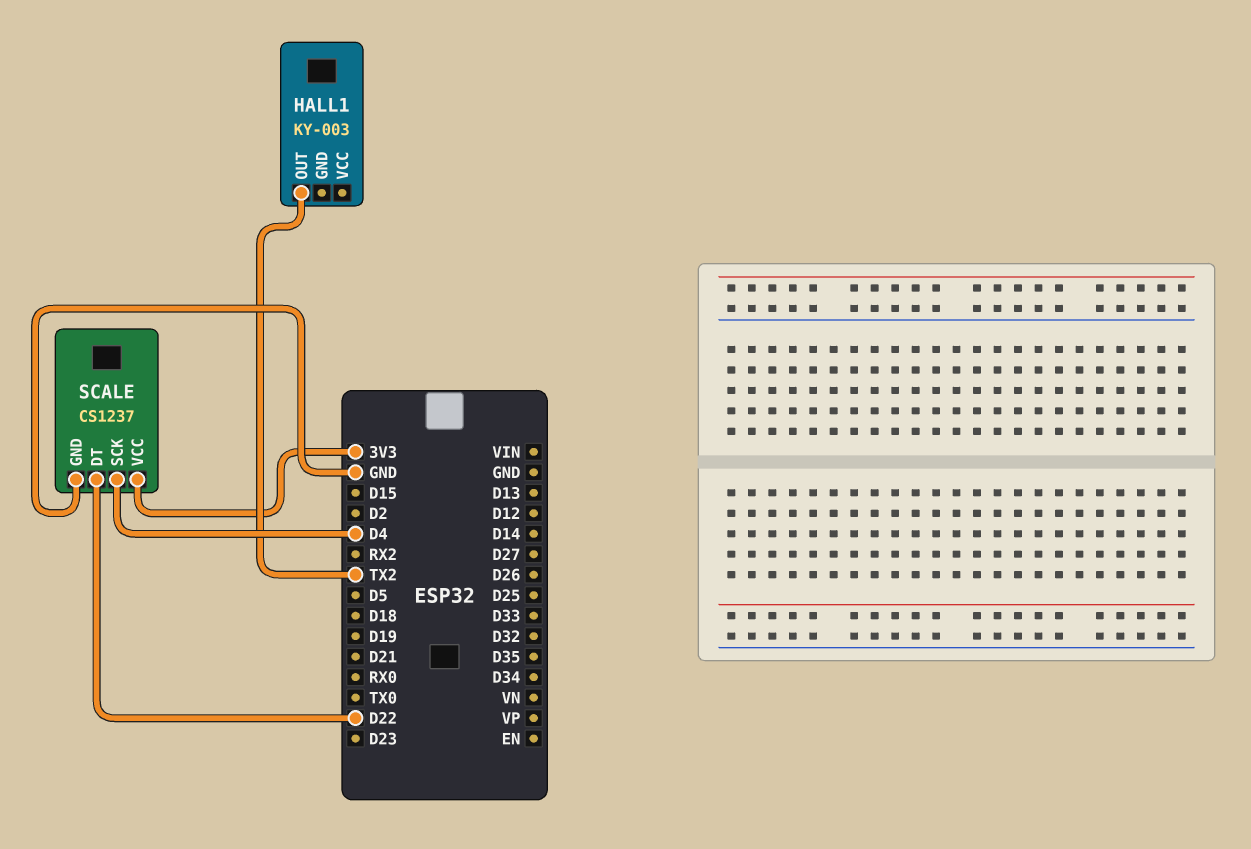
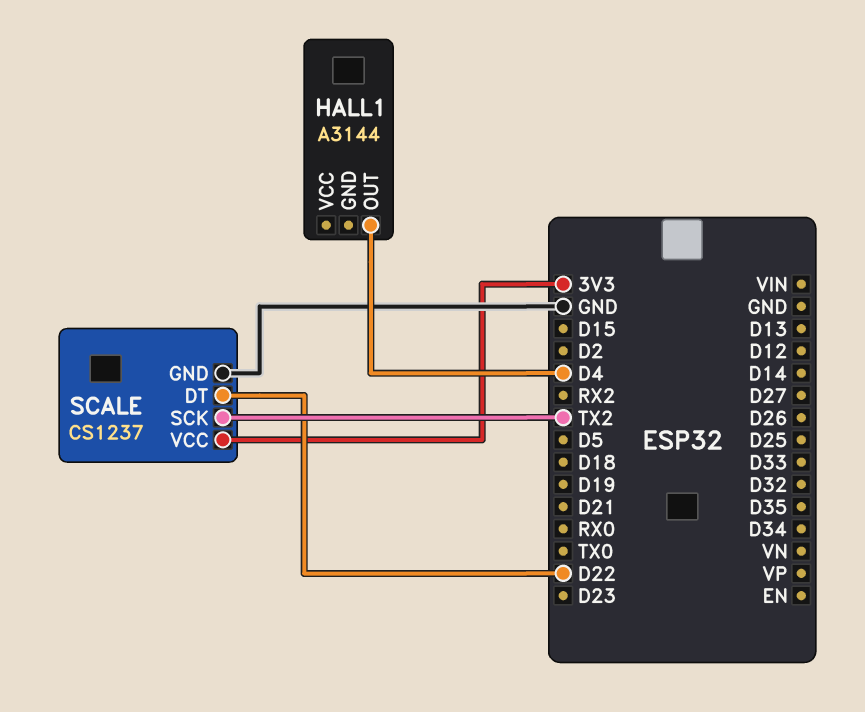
HALL1: KY-003 -> A3144
HALL1 pin OUT: TX2 -> D4
SCALE pin SCK: D4 -> TX2

